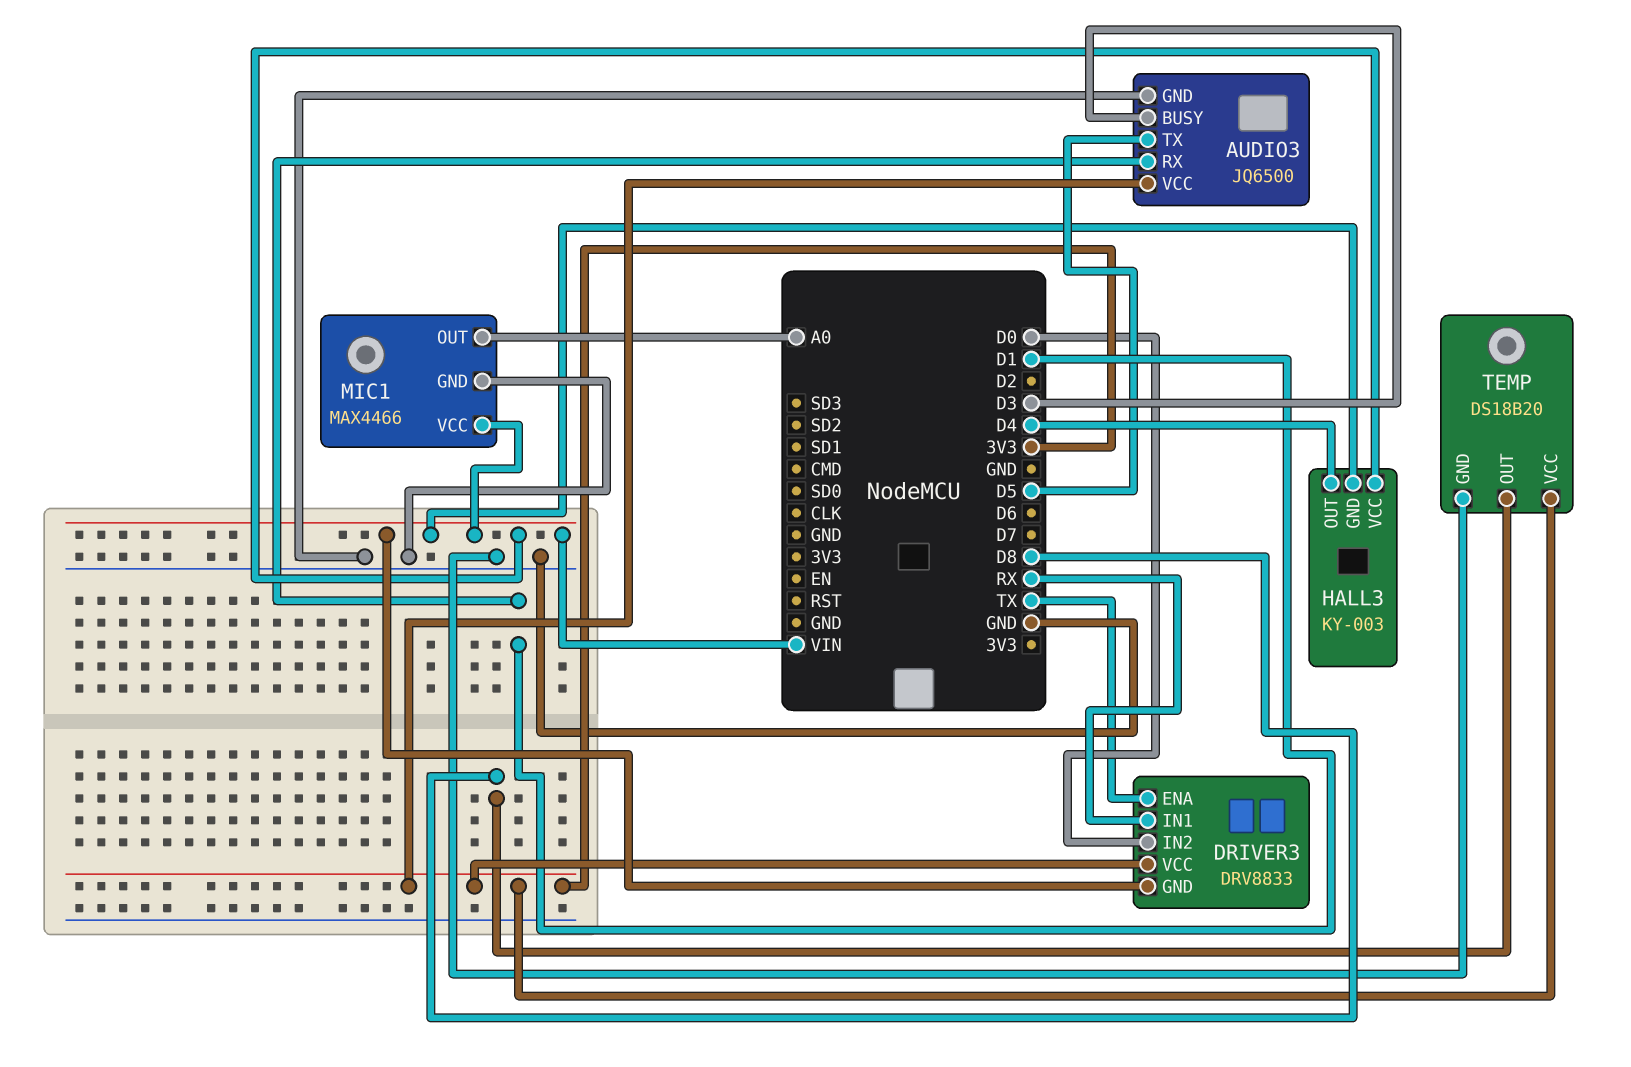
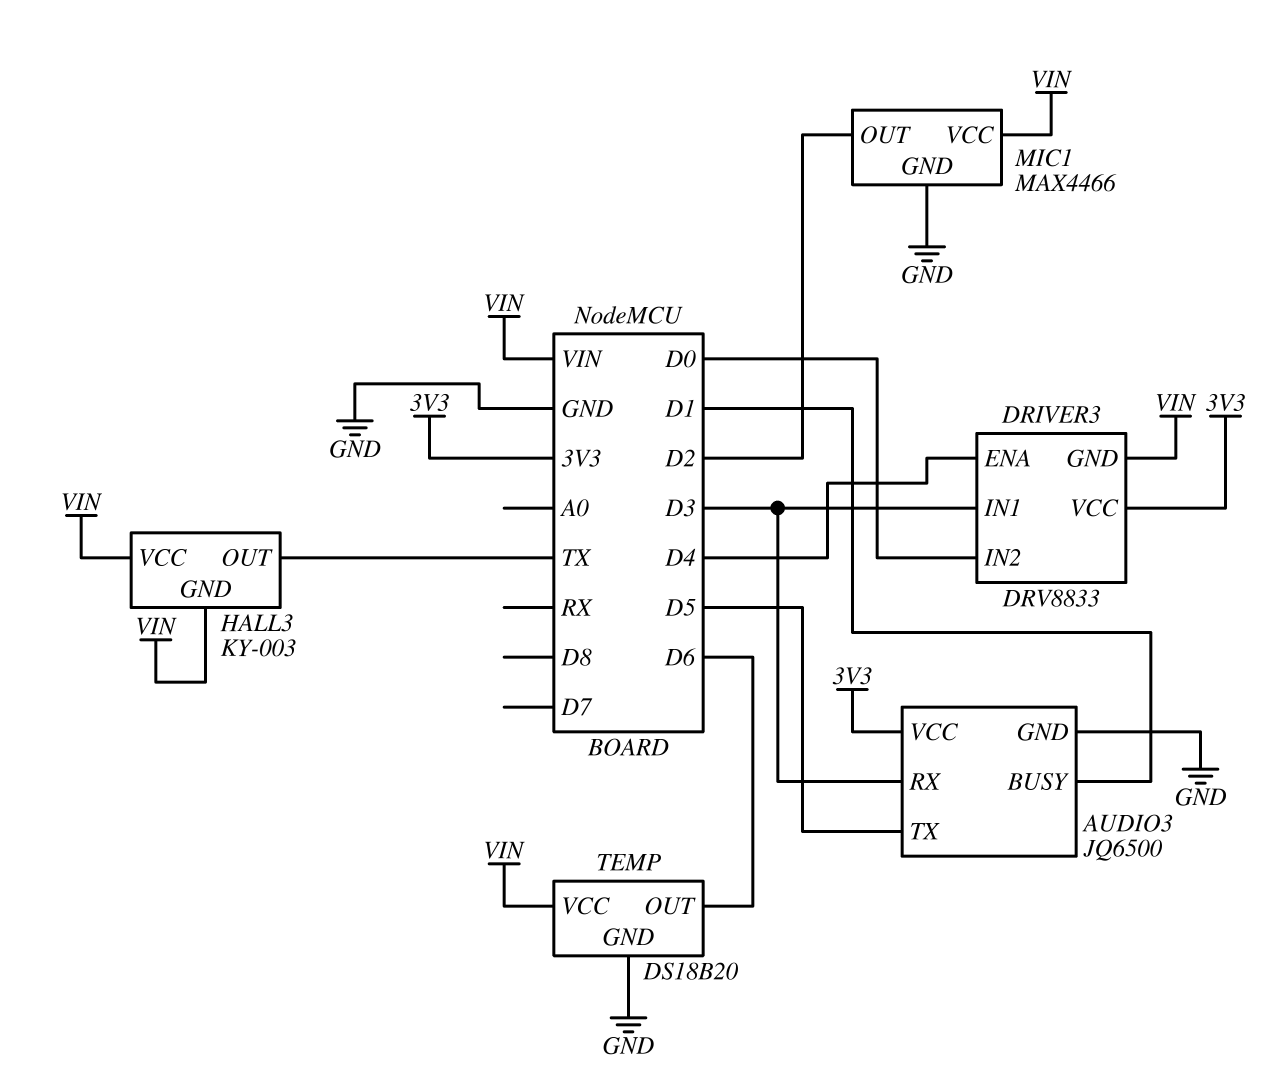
AUDIO3 pin BUSY: D3 -> D1
AUDIO3 pin RX: D1 -> D3
DRIVER3 pin ENA: TX -> D4
DRIVER3 pin IN1: RX -> D3
HALL3 pin OUT: D4 -> TX
MIC1 pin OUT: A0 -> D2
TEMP pin OUT: D8 -> D6
TEMP pin VCC: 3V3 -> VIN

